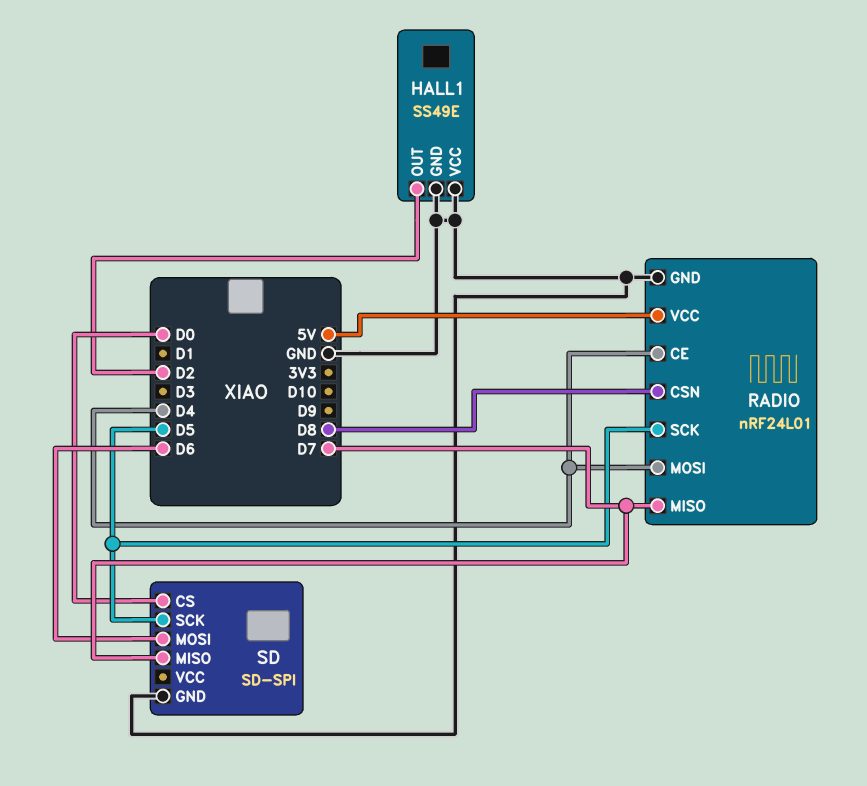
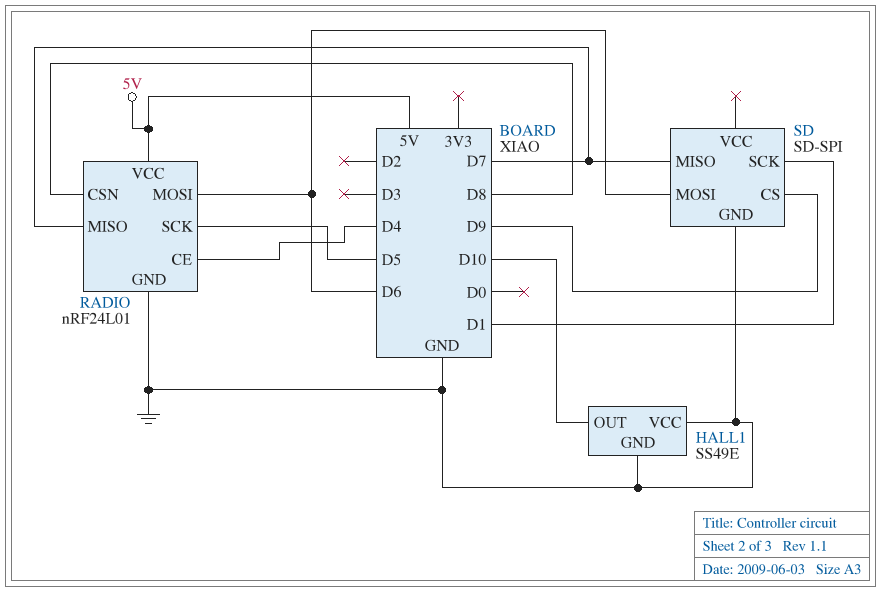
HALL1 pin OUT: D2 -> D10
RADIO pin MOSI: D4 -> D6
SD pin CS: D0 -> D9
SD pin SCK: D5 -> D1

